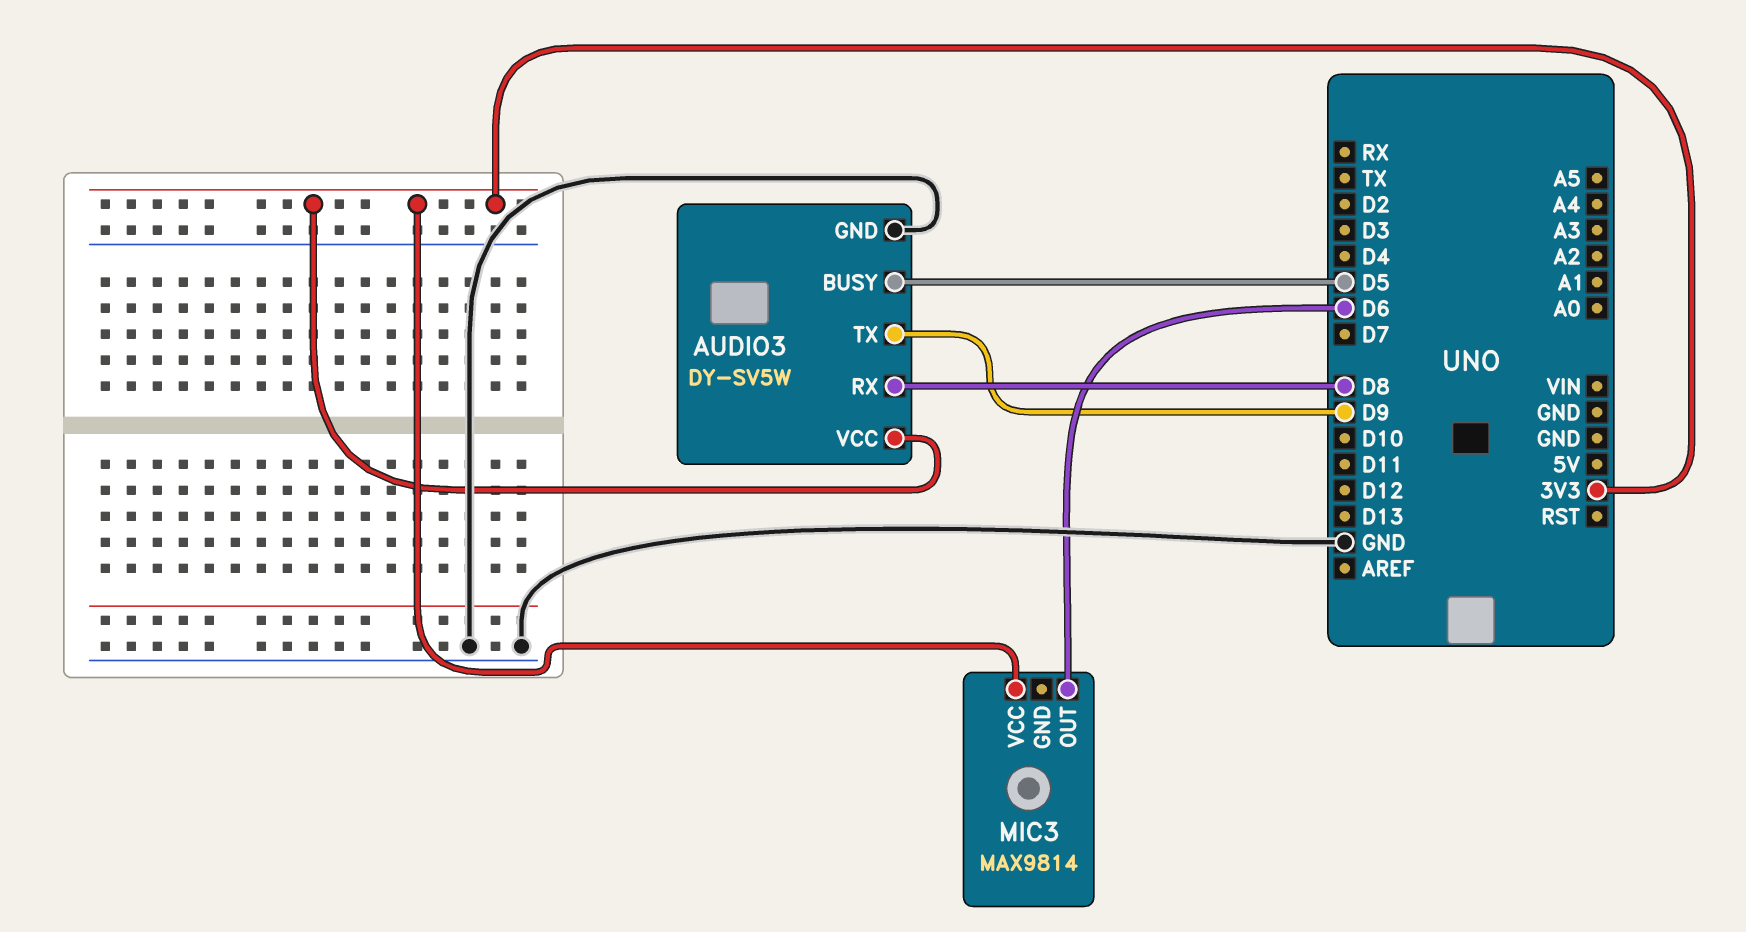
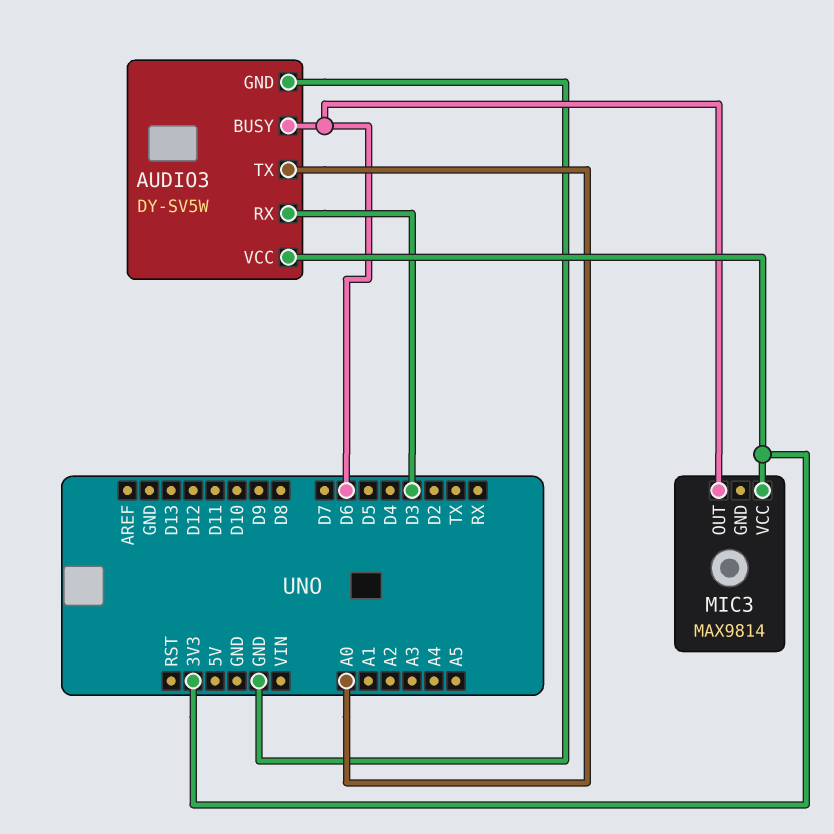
AUDIO3 pin BUSY: D5 -> D6
AUDIO3 pin RX: D8 -> D3
AUDIO3 pin TX: D9 -> A0

